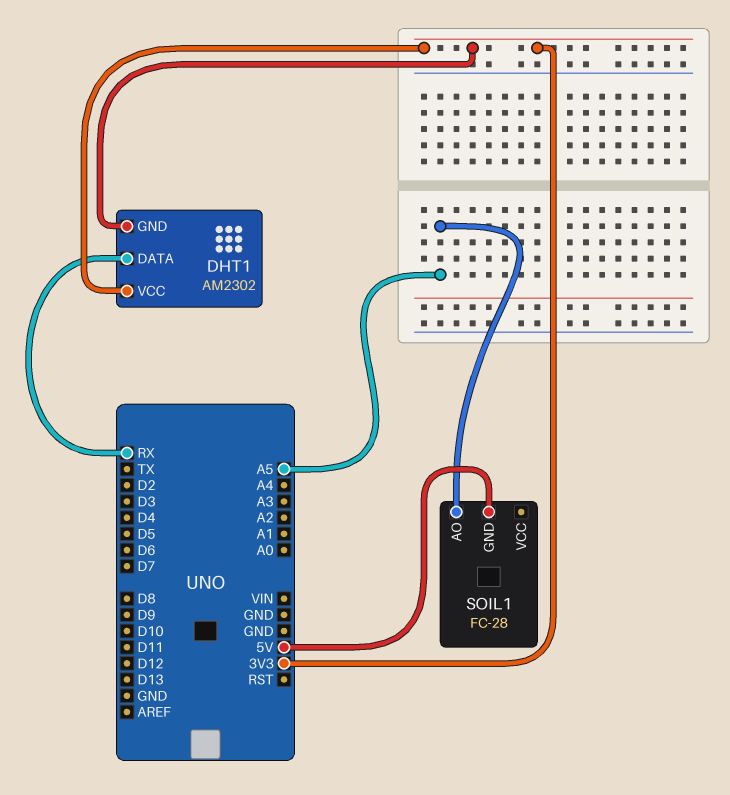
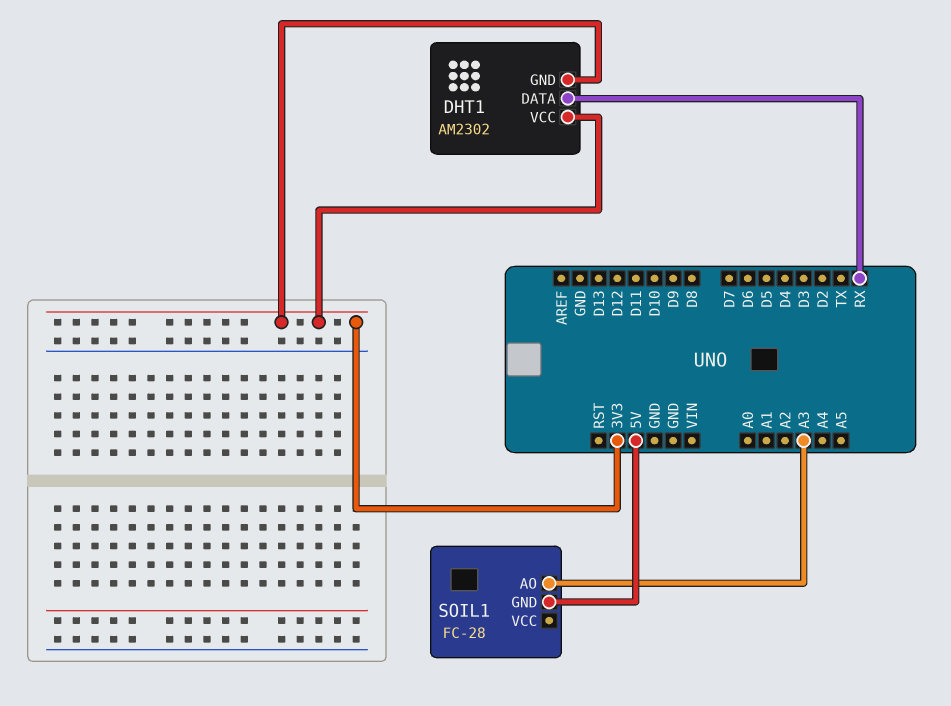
SOIL1 pin AO: A5 -> A3

